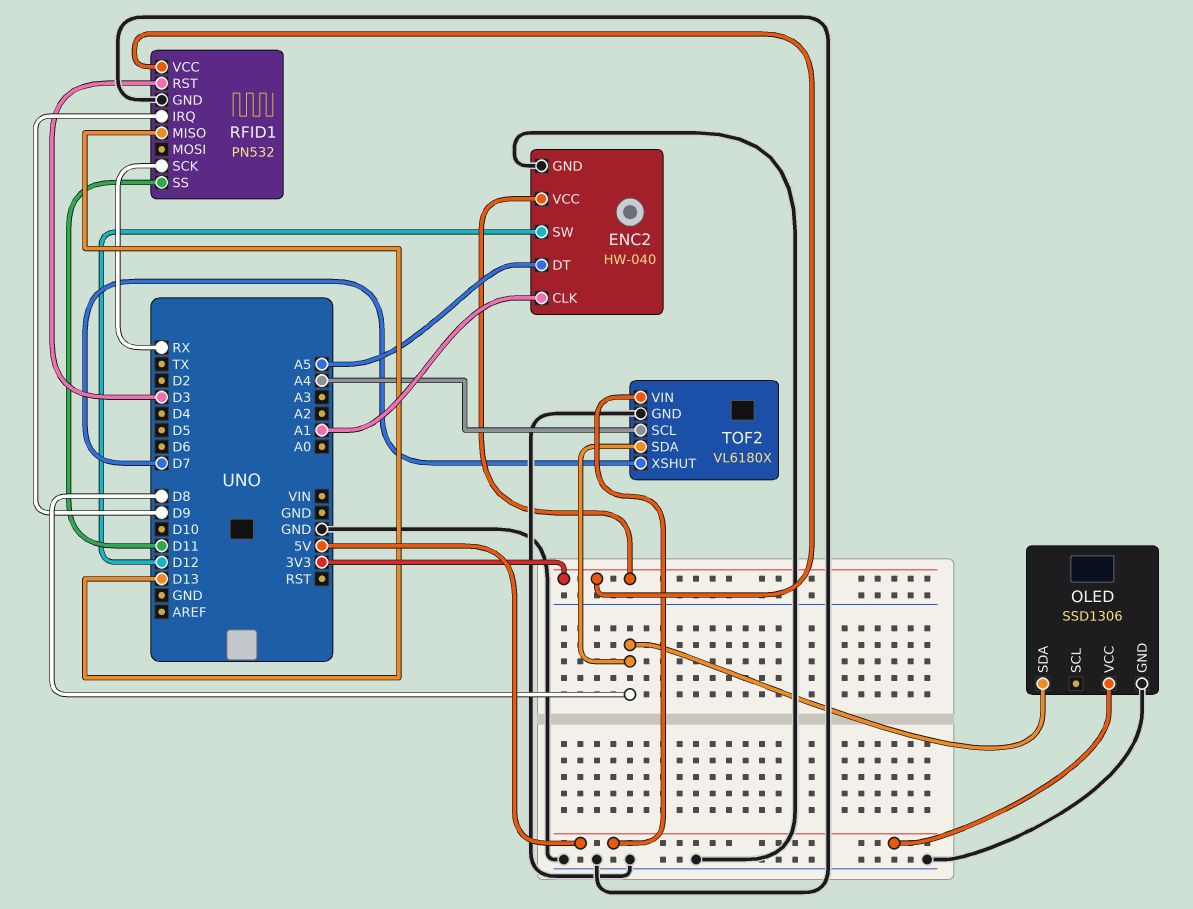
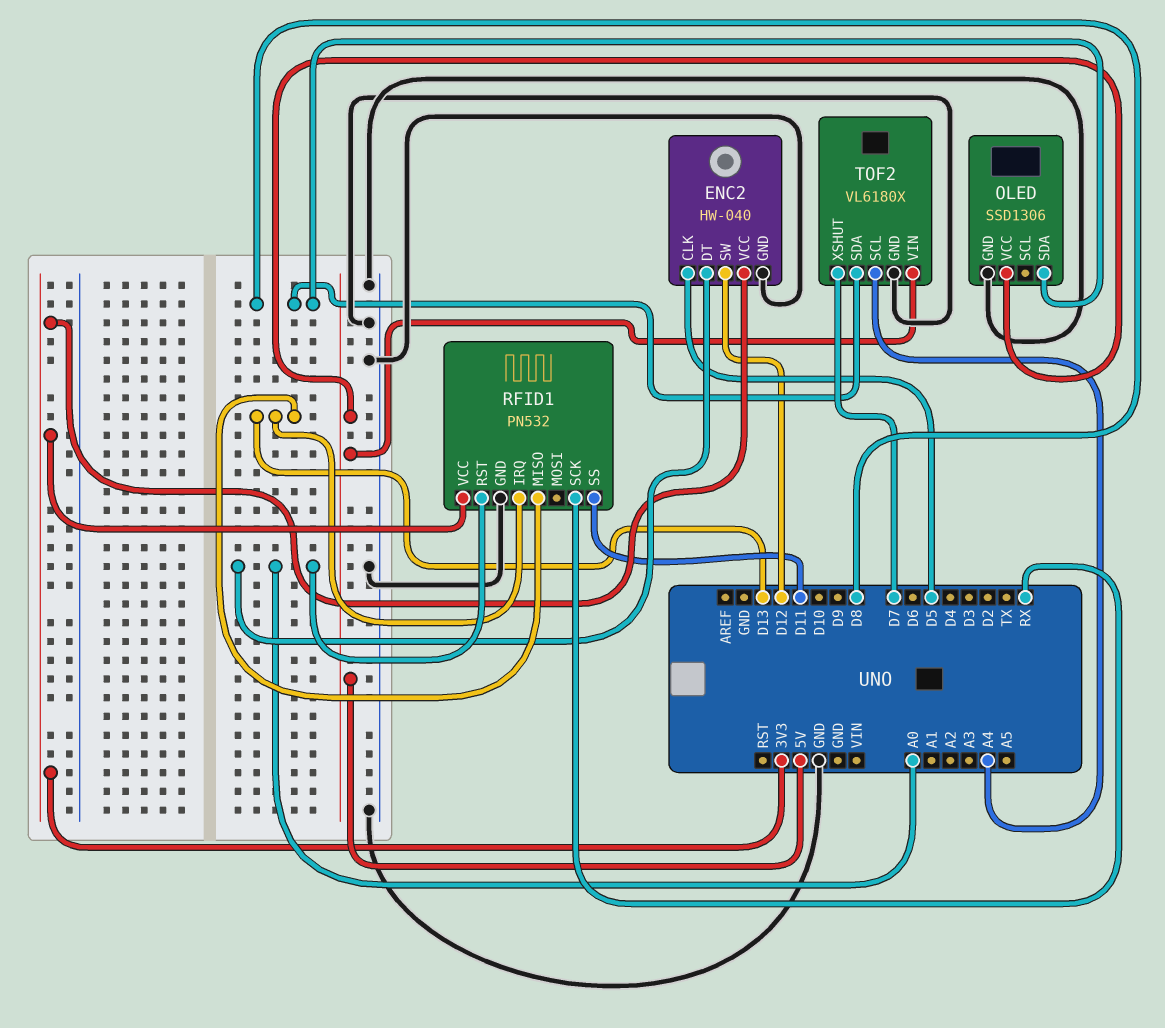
ENC2 pin CLK: A1 -> D5
ENC2 pin DT: A5 -> A0
RFID1 pin IRQ: D9 -> D13
RFID1 pin RST: D3 -> A0

